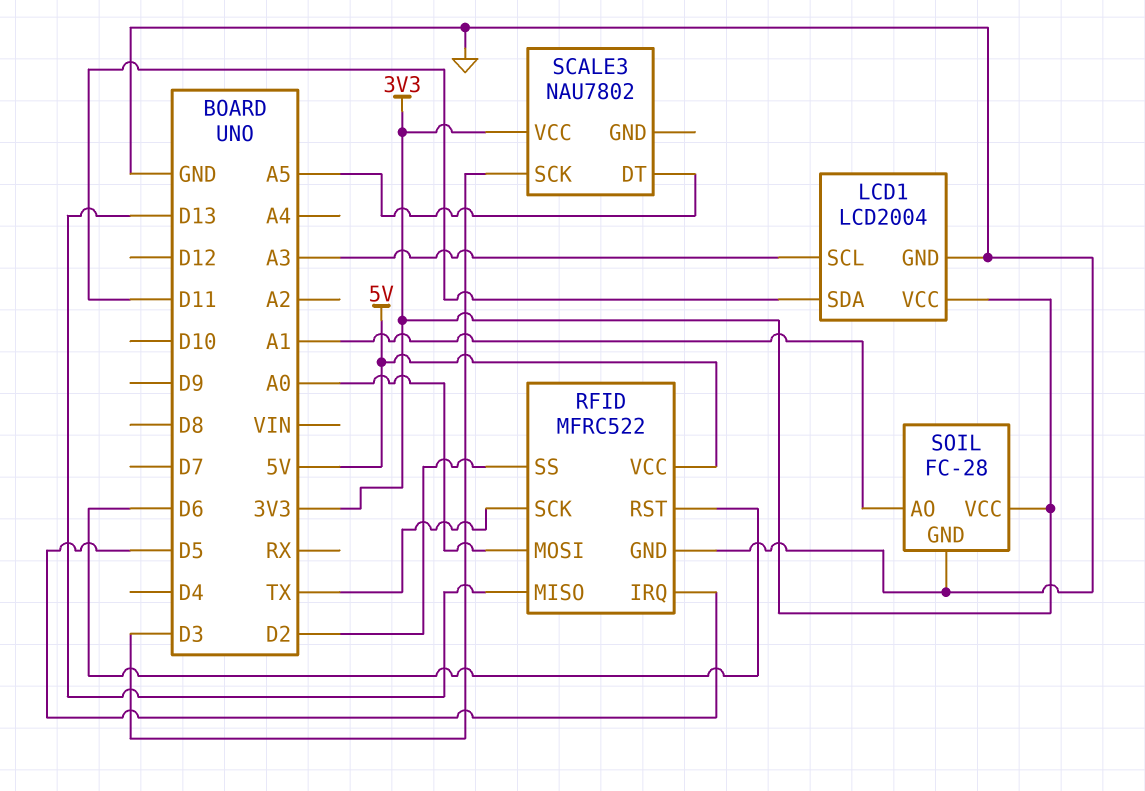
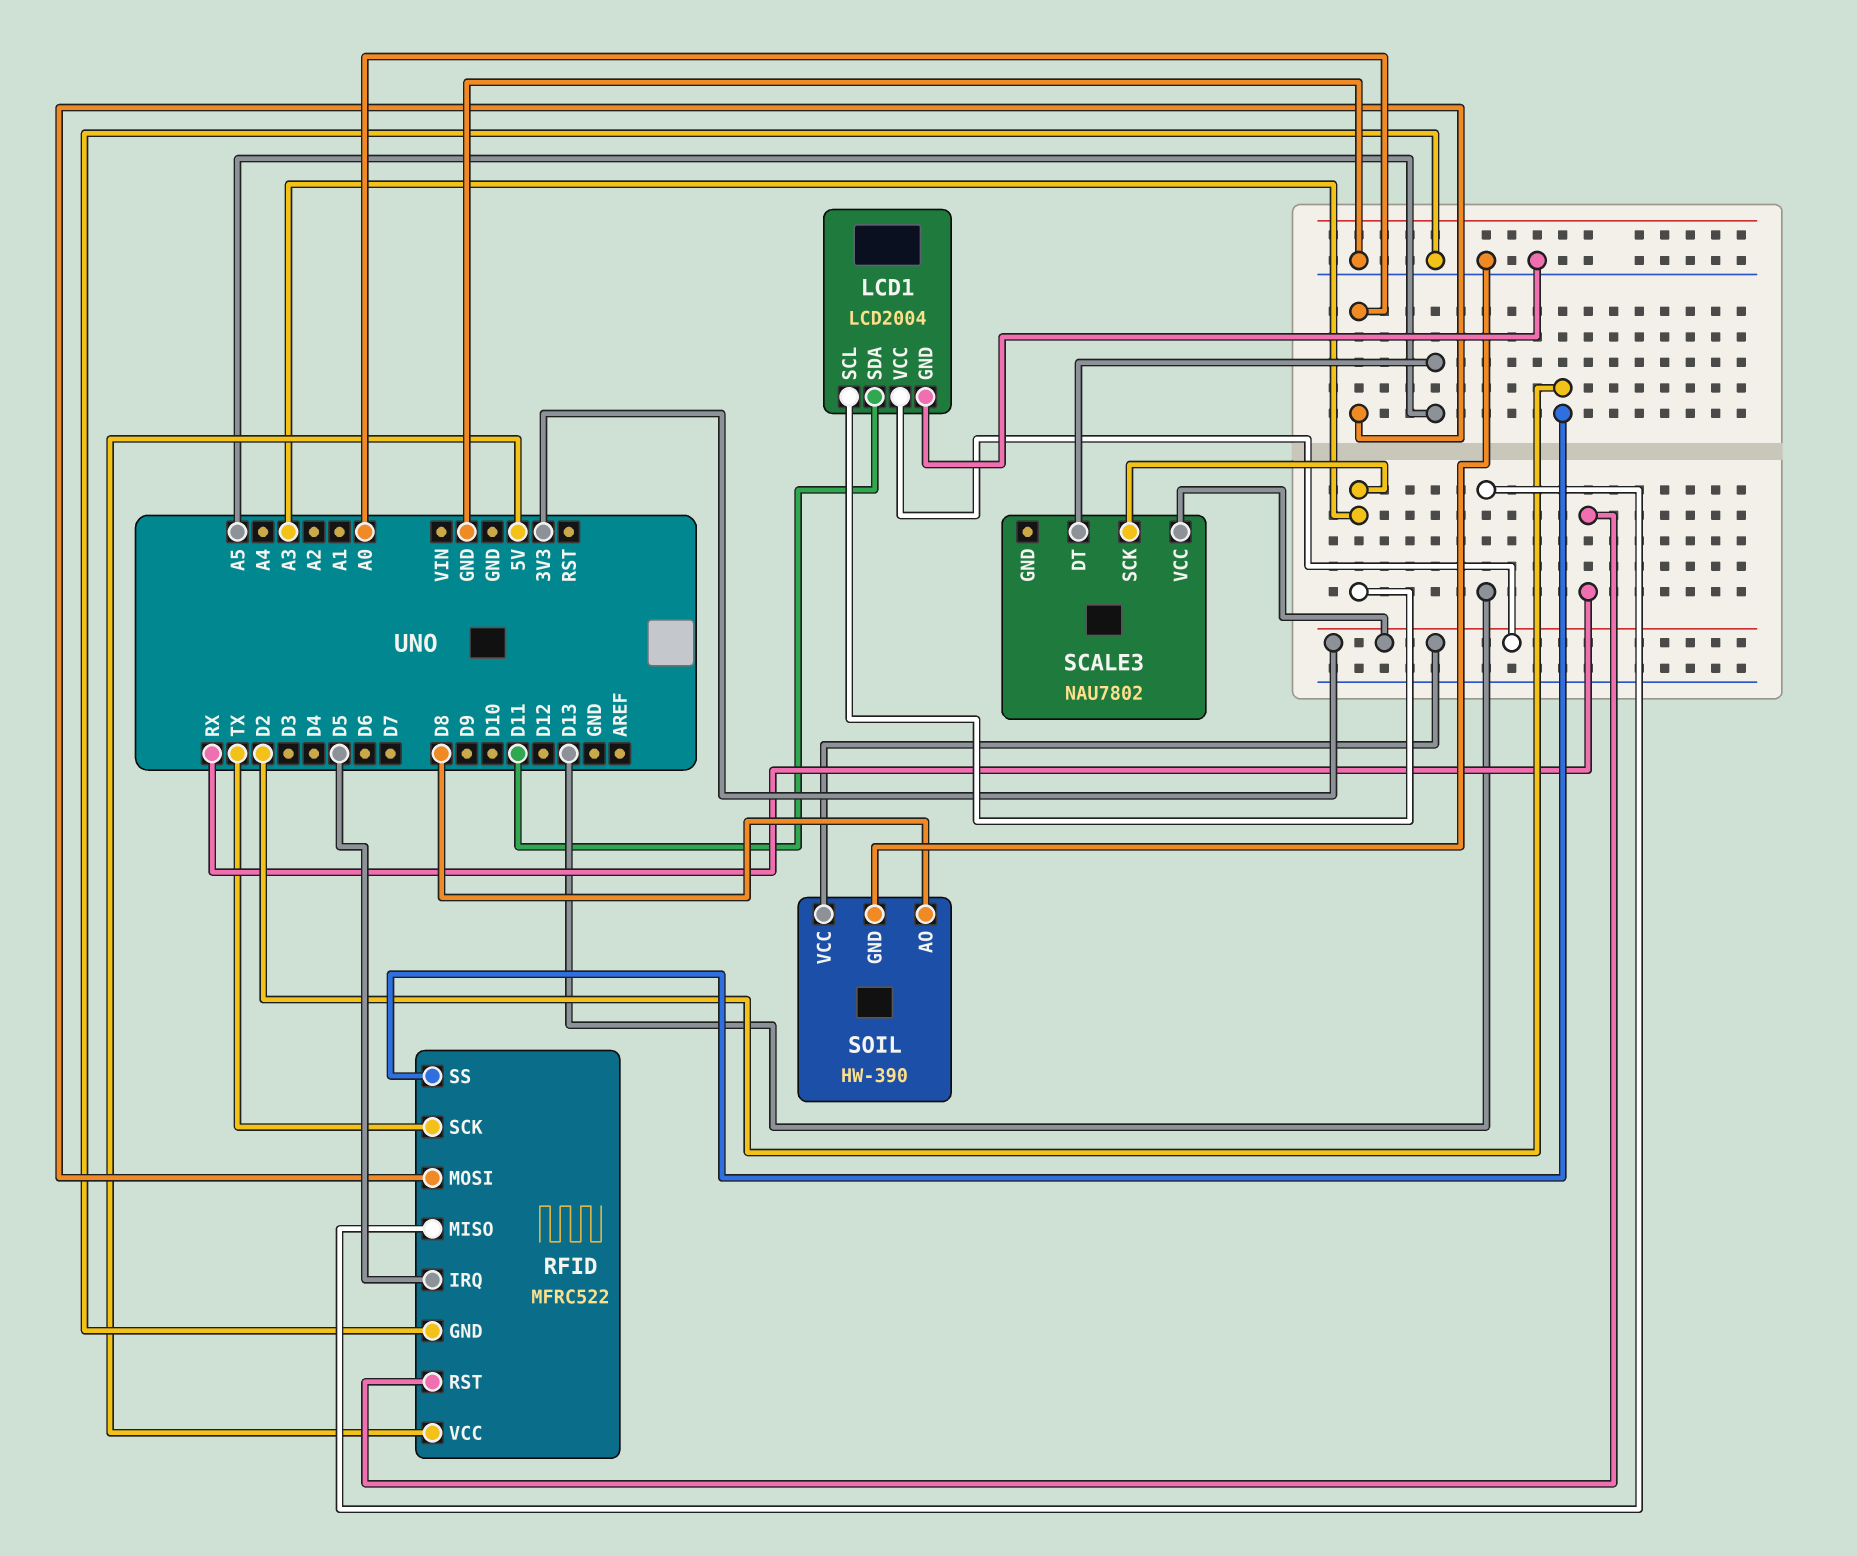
RFID pin RST: D6 -> RX
SCALE3 pin SCK: D3 -> A3
SOIL: FC-28 -> HW-390
SOIL pin AO: A1 -> D8

